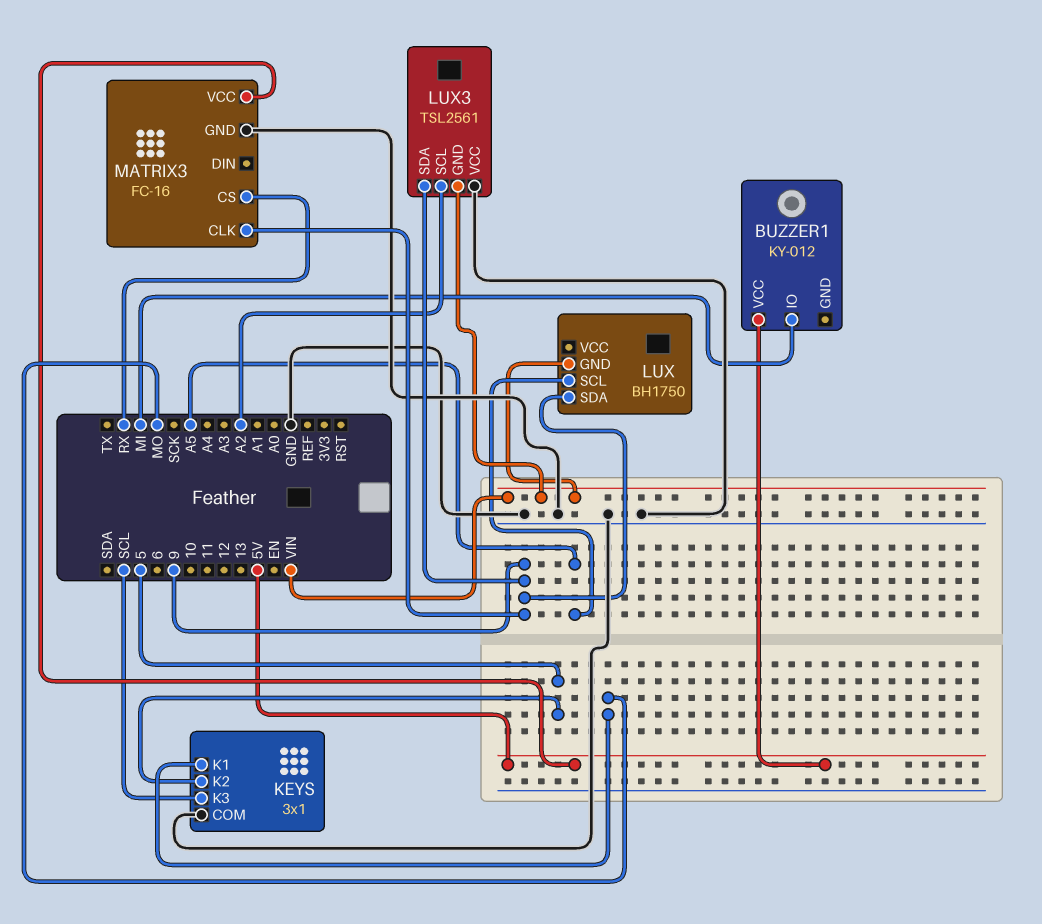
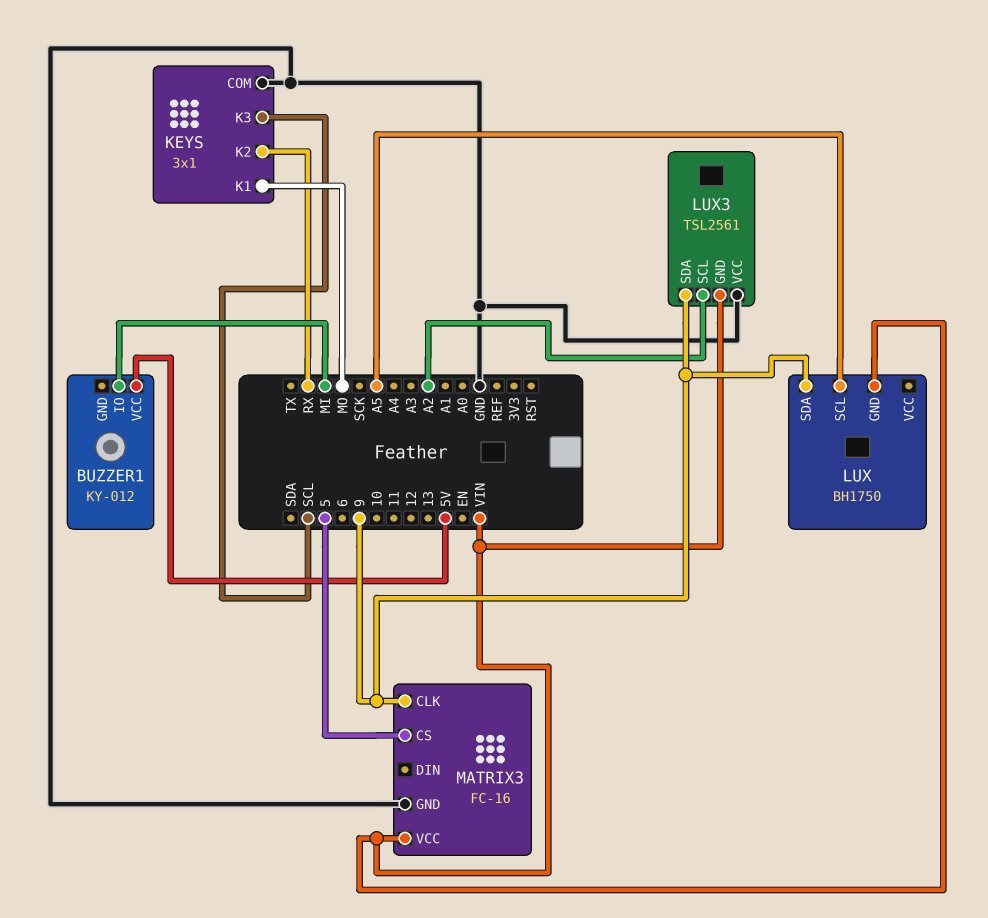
KEYS pin K2: 5 -> RX
MATRIX3 pin CS: RX -> 5
MATRIX3 pin VCC: 5V -> VIN

